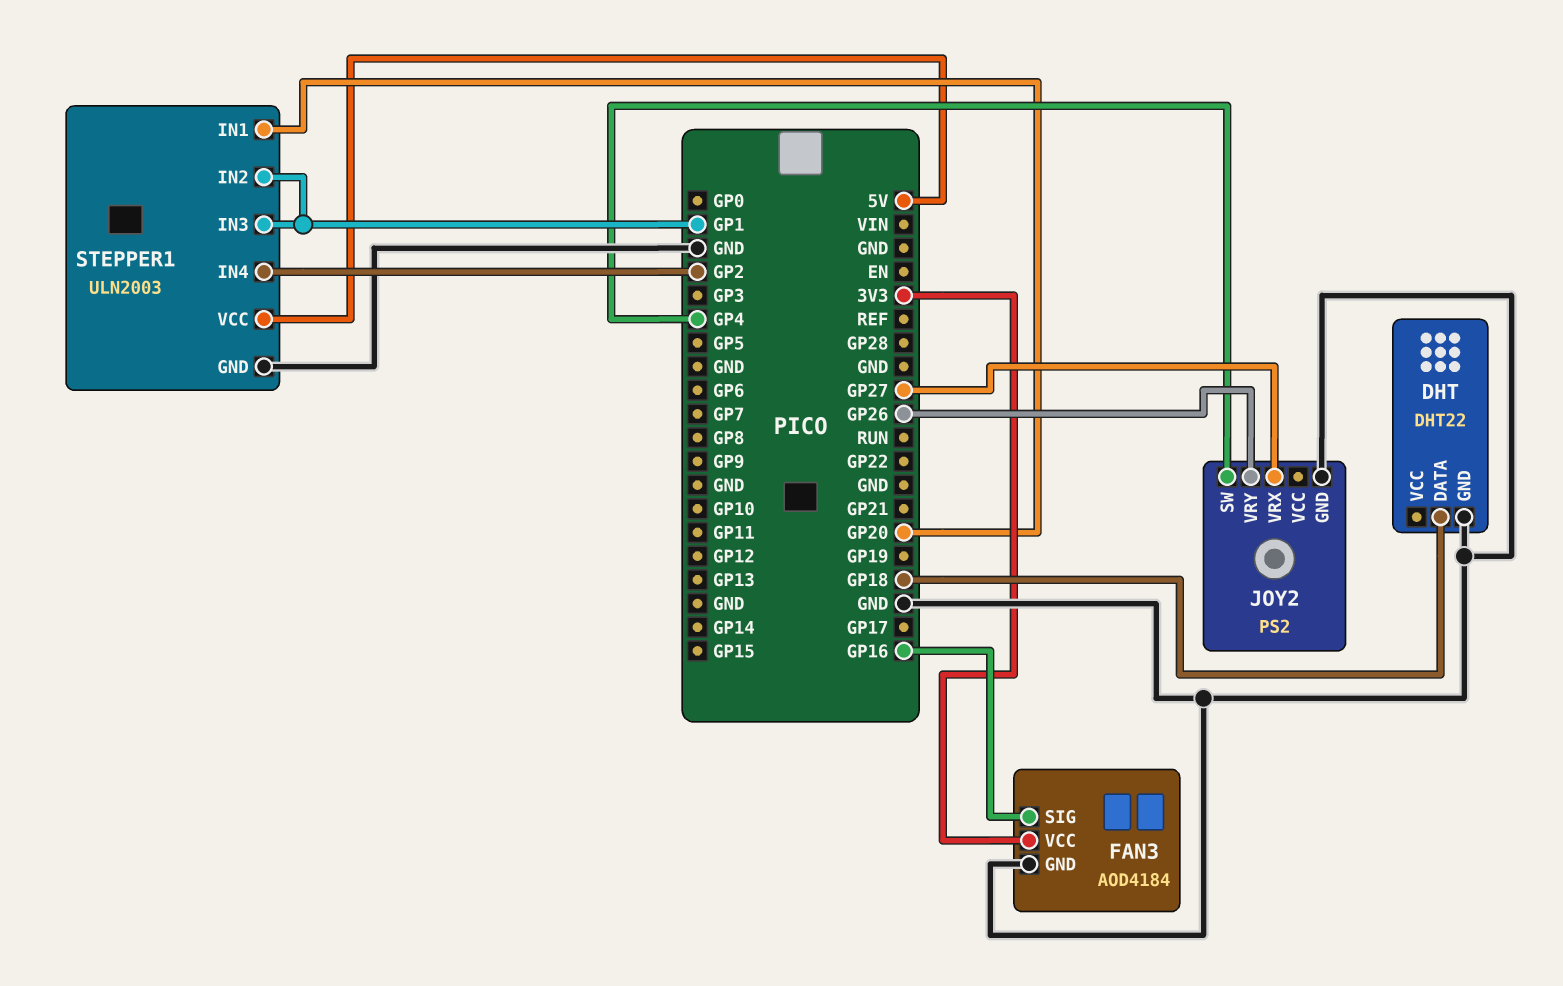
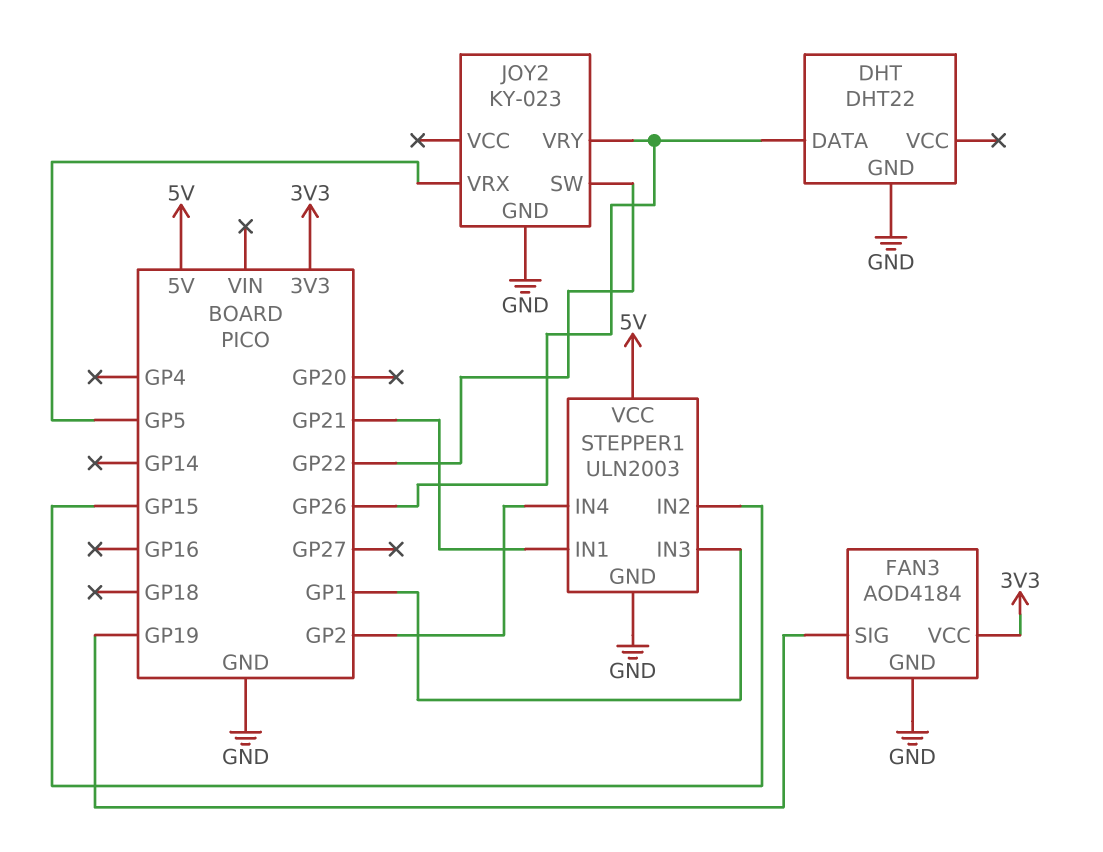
DHT pin DATA: GP18 -> GP26
FAN3 pin SIG: GP16 -> GP19
JOY2: PS2 -> KY-023
JOY2 pin SW: GP4 -> GP22
JOY2 pin VRX: GP27 -> GP5
STEPPER1 pin IN1: GP20 -> GP21
STEPPER1 pin IN2: GP1 -> GP15

